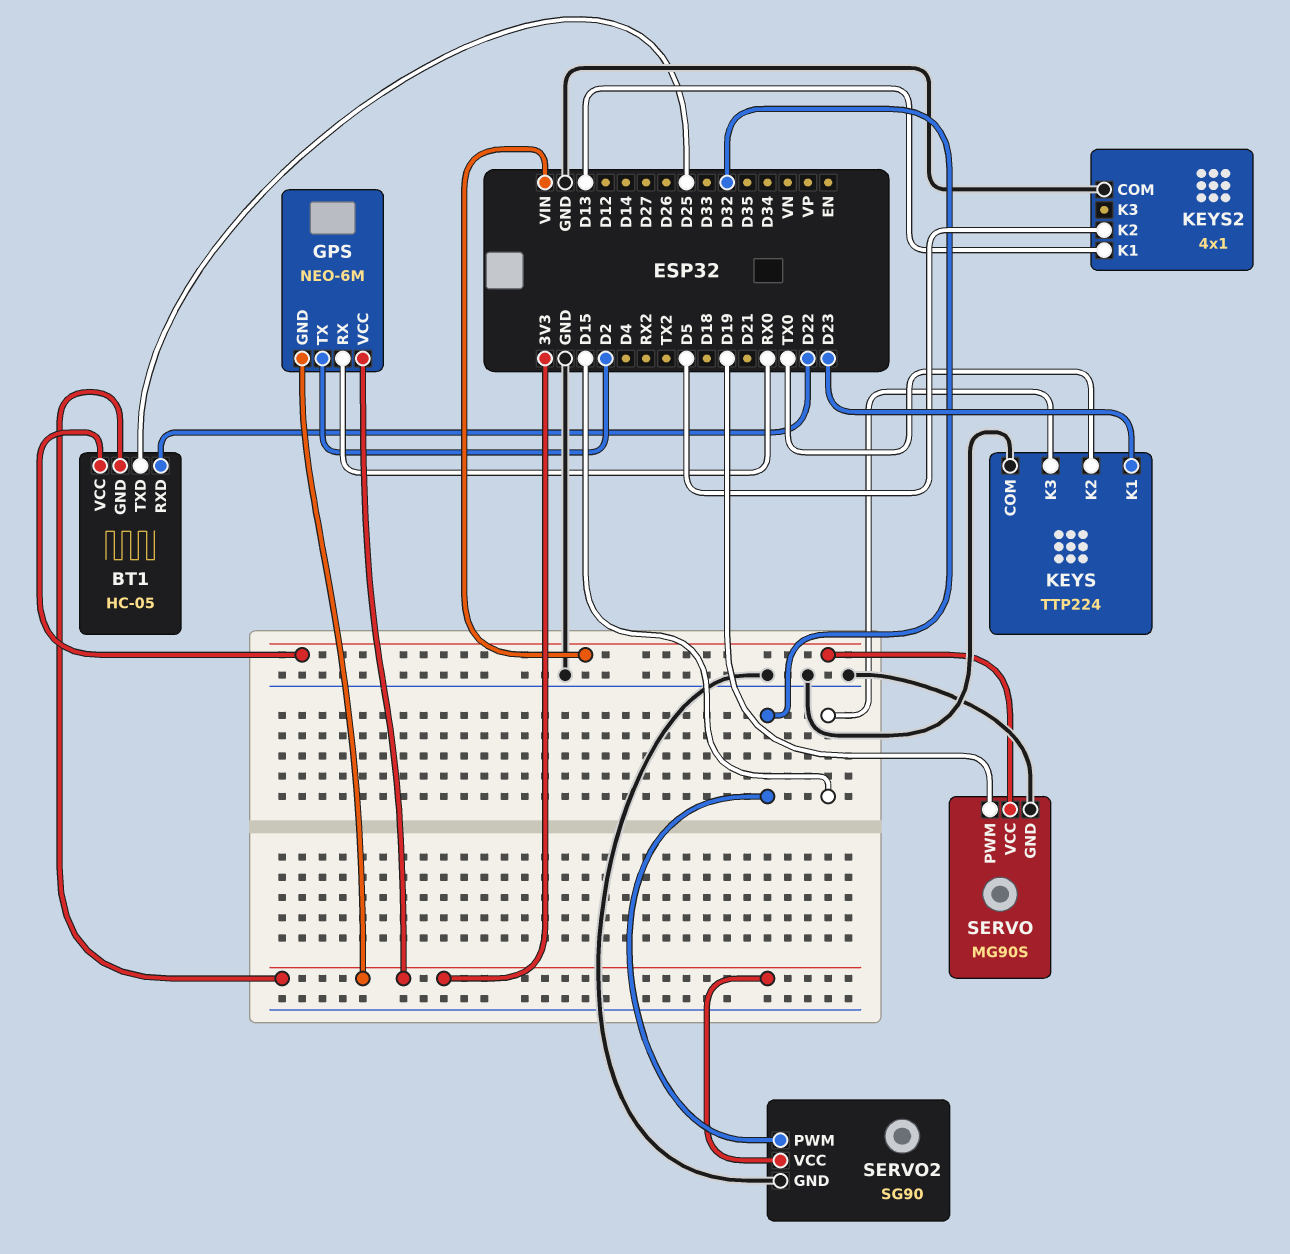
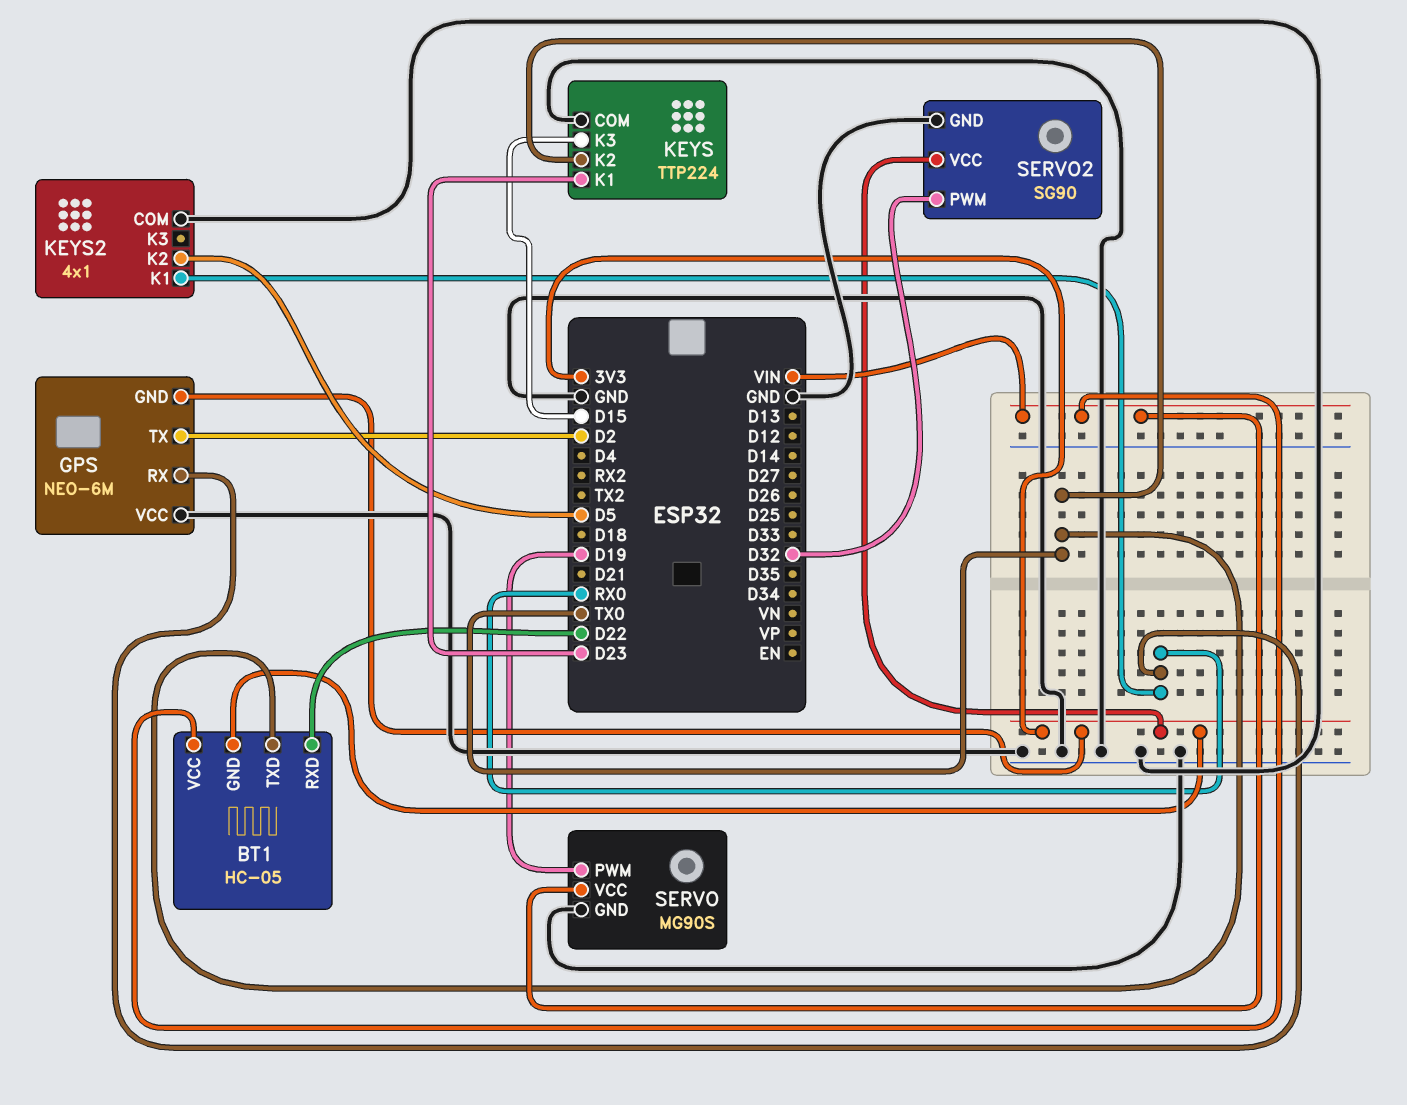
BT1 pin TXD: D25 -> TX0
GPS pin VCC: 3V3 -> GND
KEYS2 pin K1: D13 -> RX0

